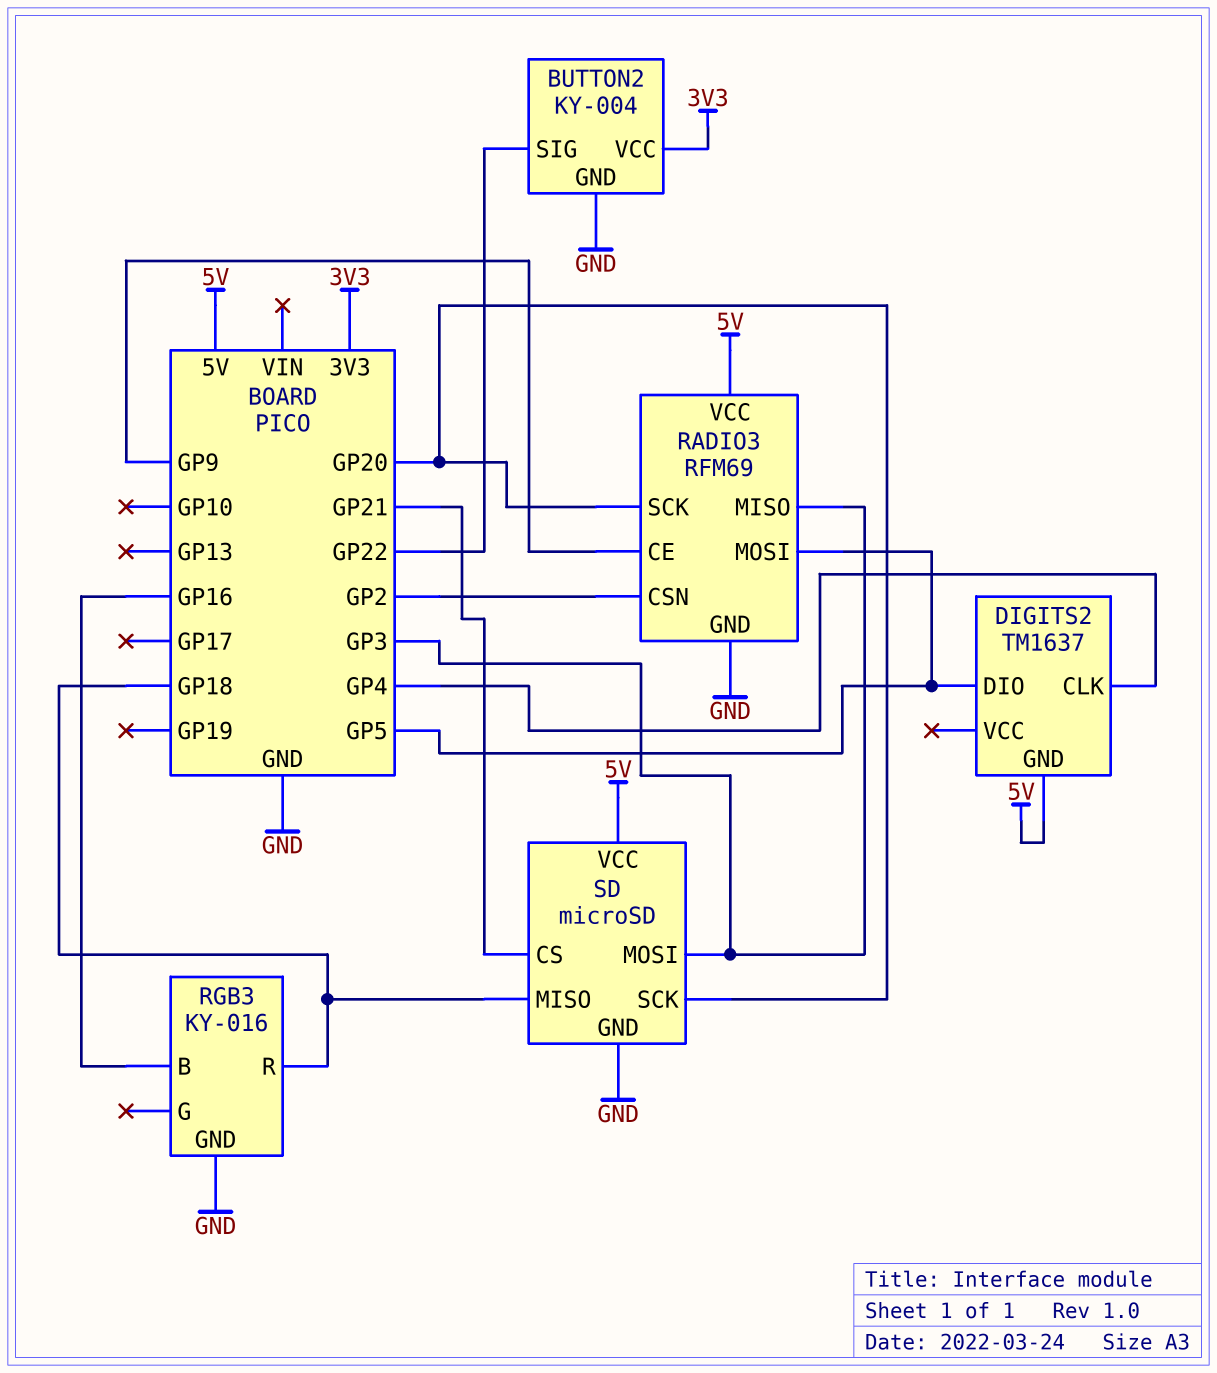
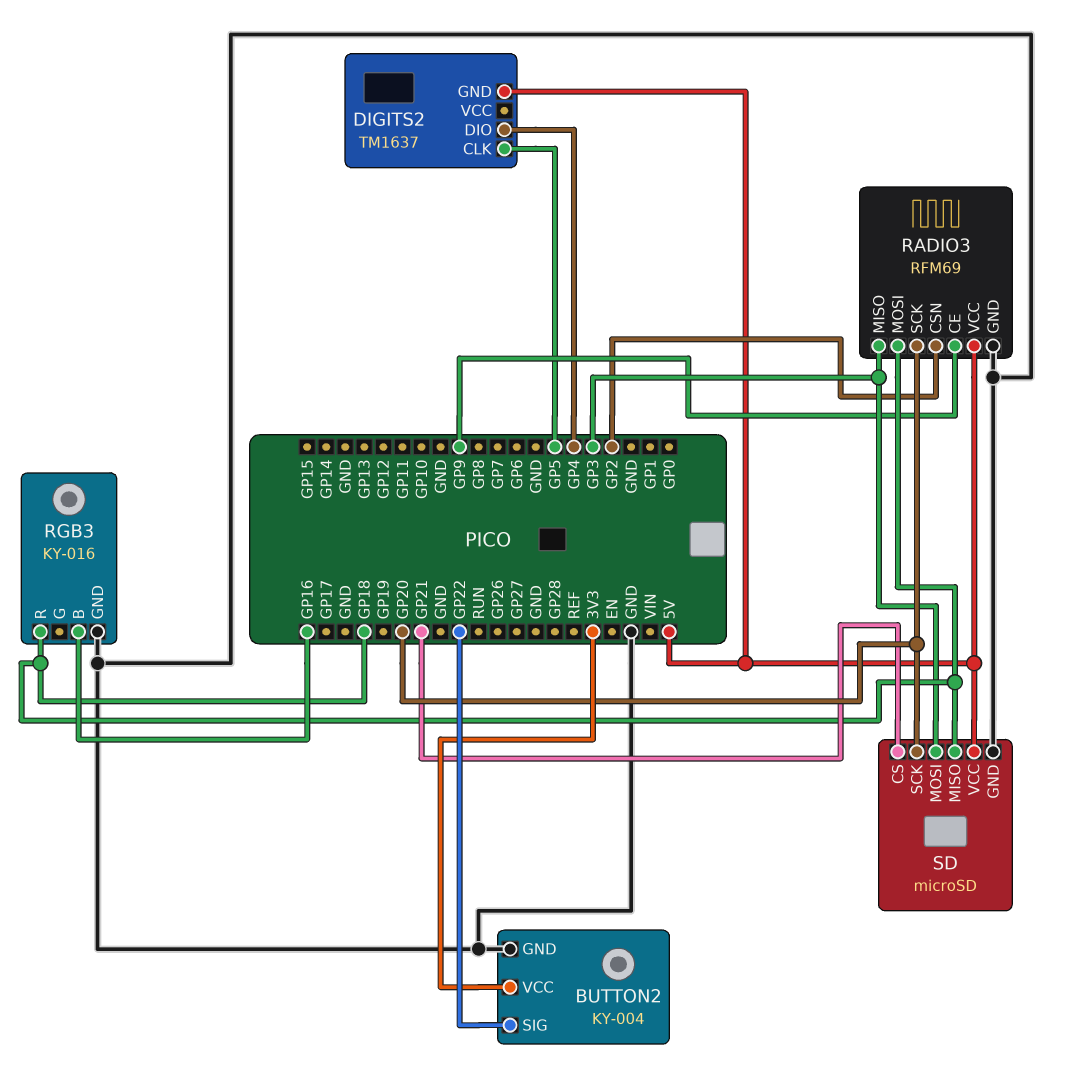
DIGITS2 pin CLK: GP4 -> GP5
DIGITS2 pin DIO: GP5 -> GP4
RADIO3 pin MOSI: GP5 -> GP18

